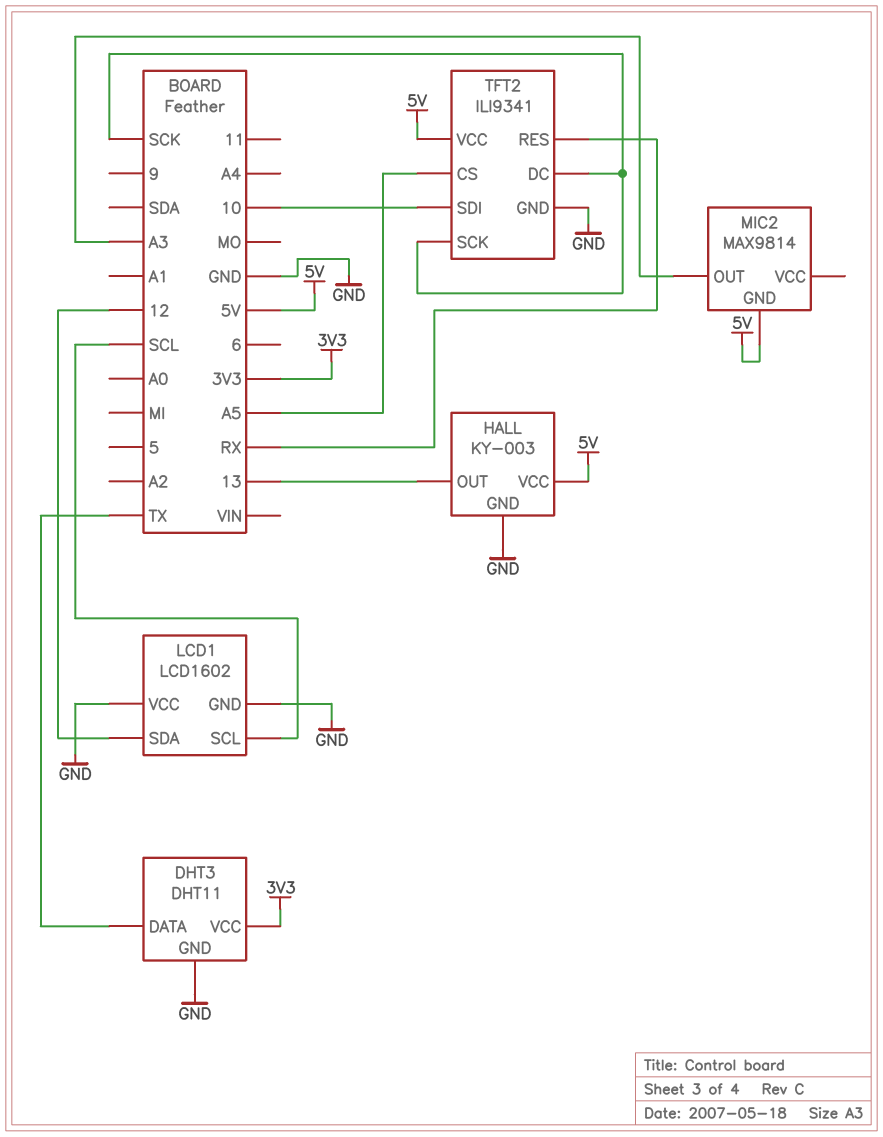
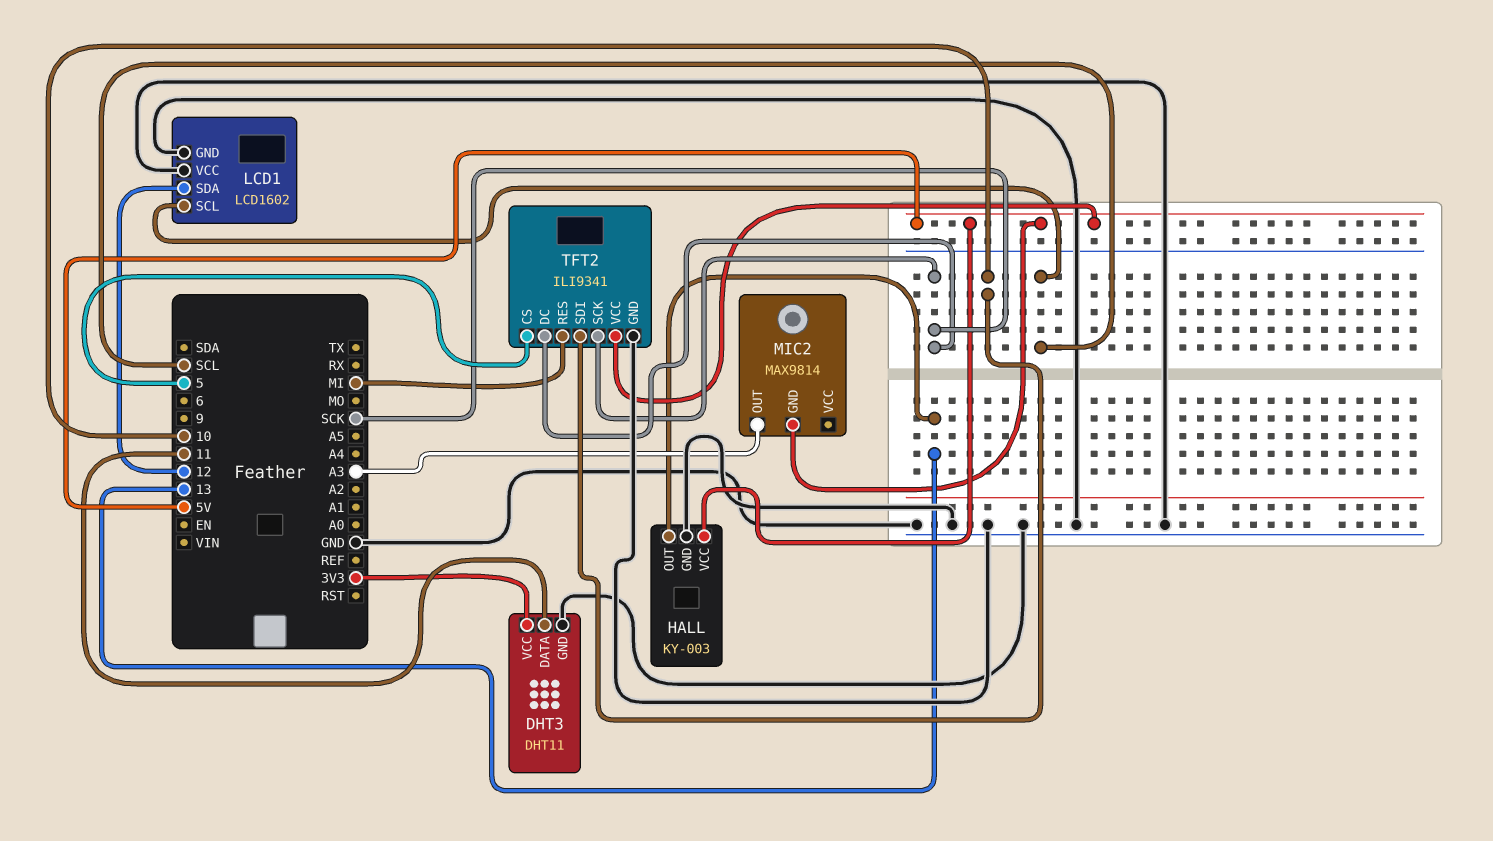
DHT3 pin DATA: TX -> 11
TFT2 pin CS: A5 -> 5
TFT2 pin RES: RX -> MI

